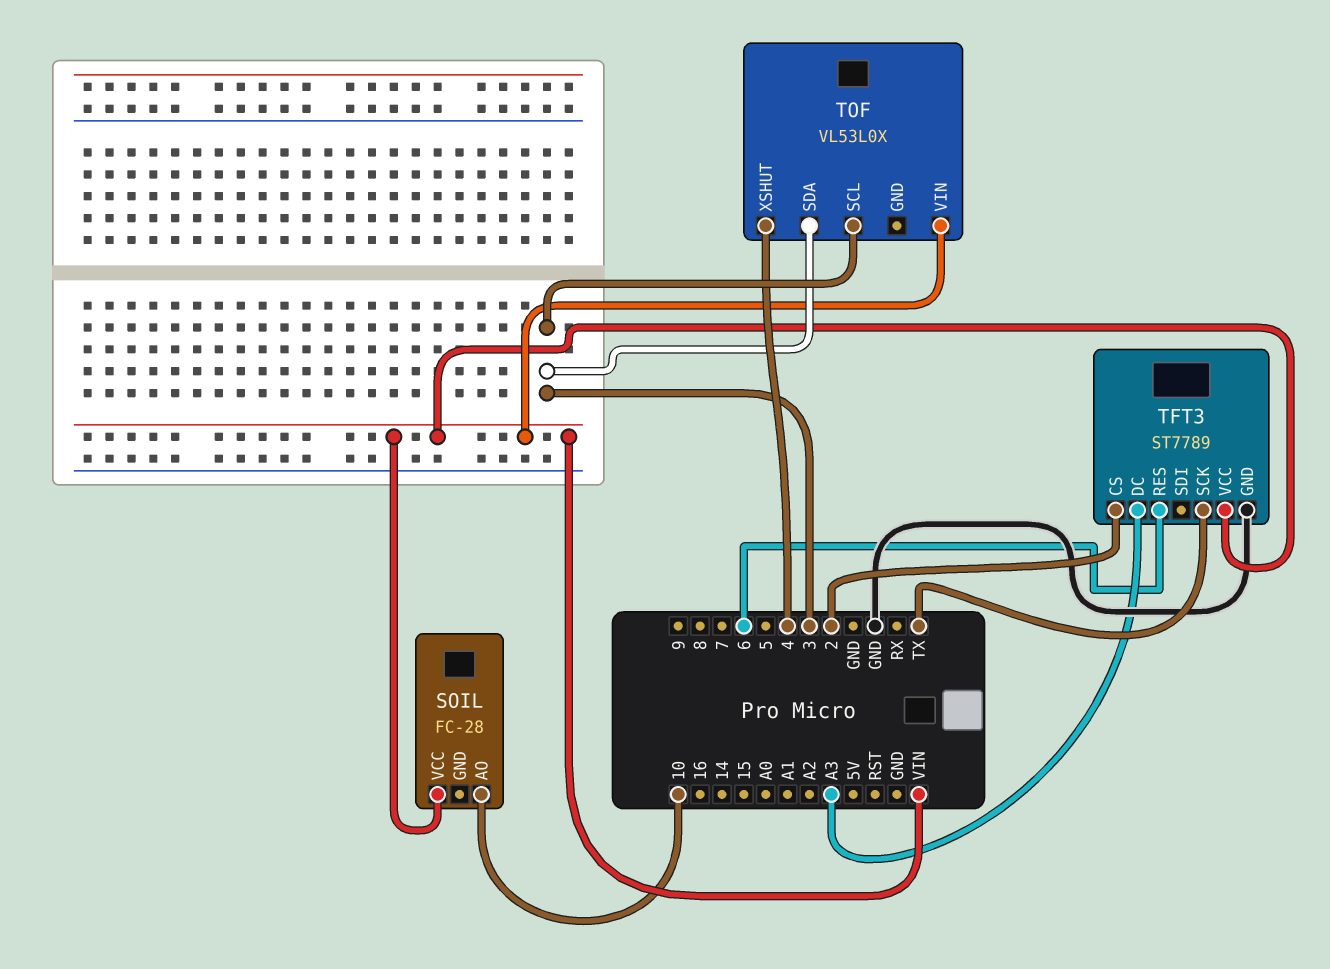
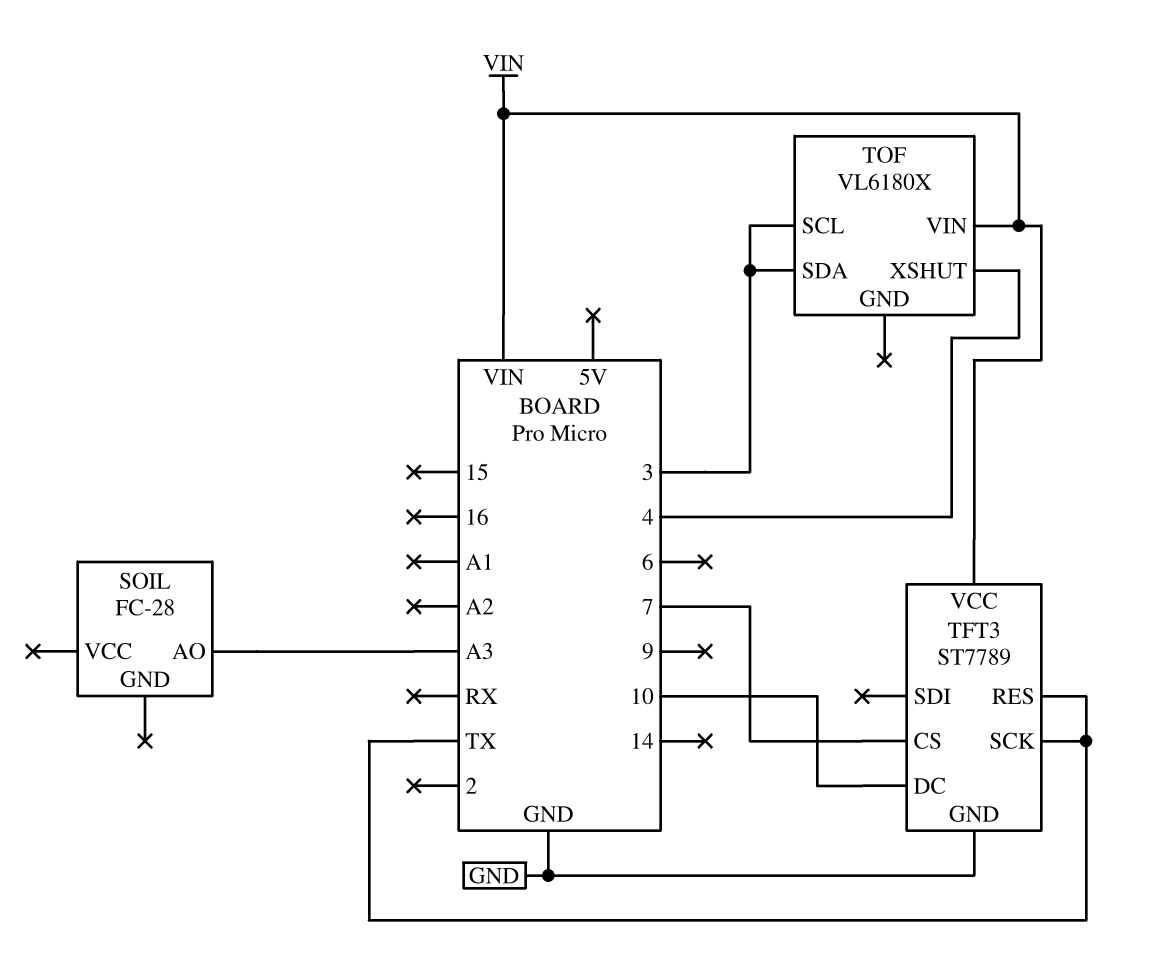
SOIL pin AO: 10 -> A3
SOIL pin VCC: VIN -> none
TFT3 pin CS: 2 -> 7
TFT3 pin DC: A3 -> 10
TFT3 pin RES: 6 -> TX
TOF: VL53L0X -> VL6180X

